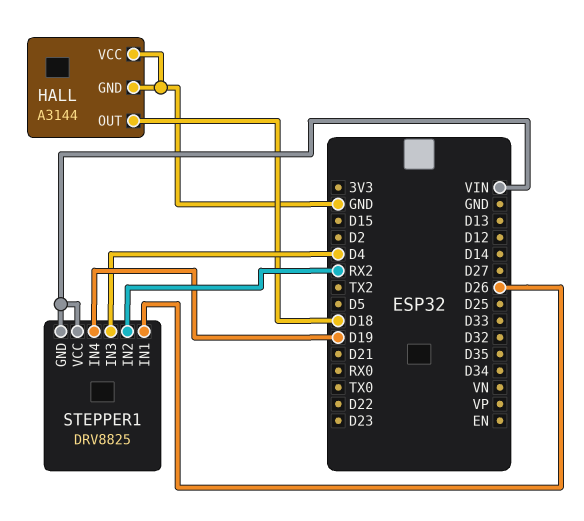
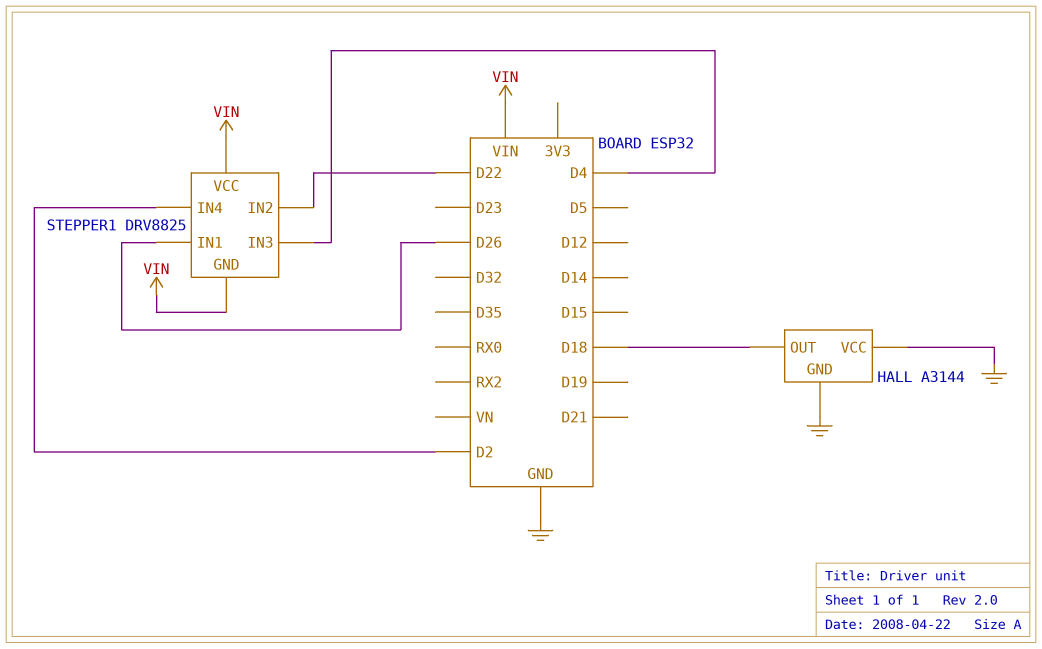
STEPPER1 pin IN2: RX2 -> D22
STEPPER1 pin IN4: D19 -> D2

